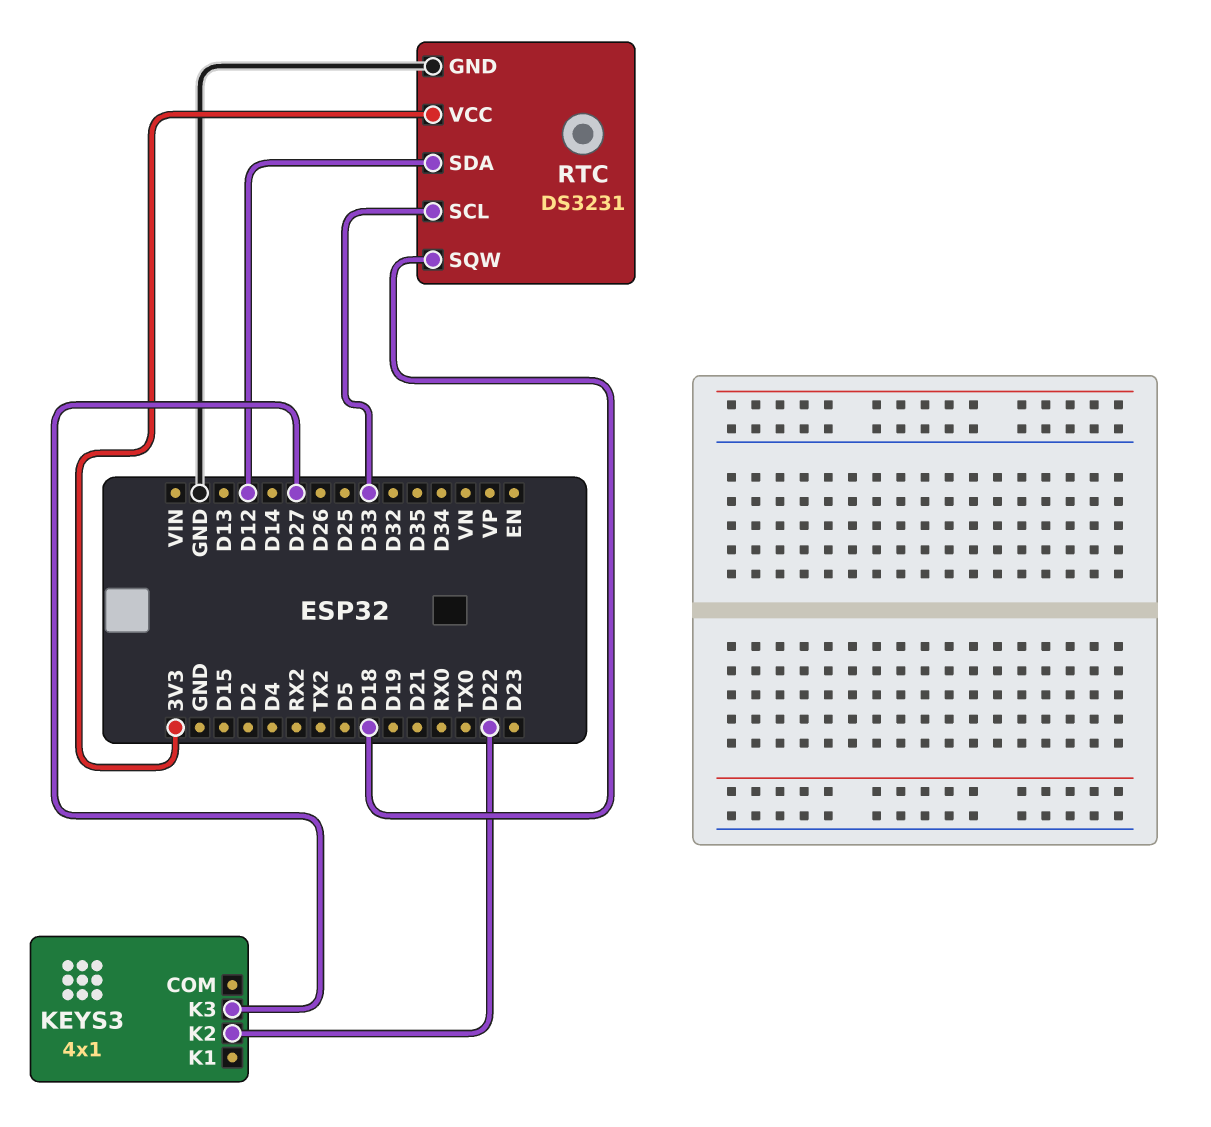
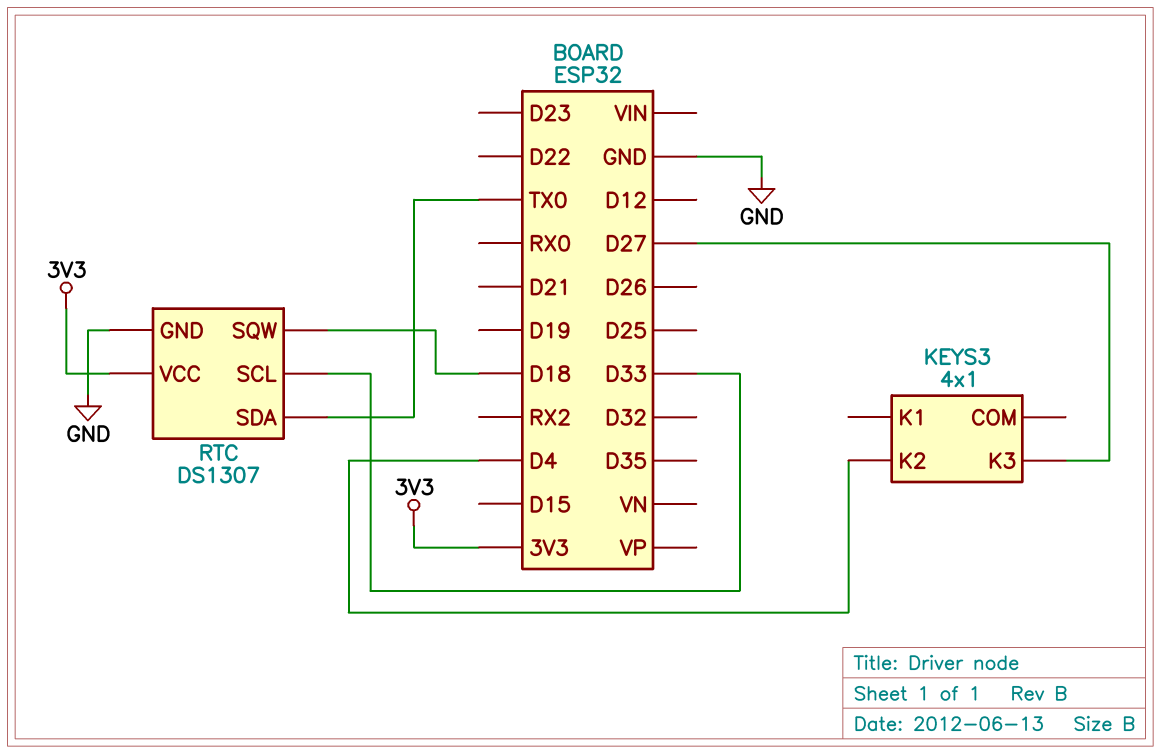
KEYS3 pin K2: D22 -> D4
RTC: DS3231 -> DS1307
RTC pin SDA: D12 -> TX0

